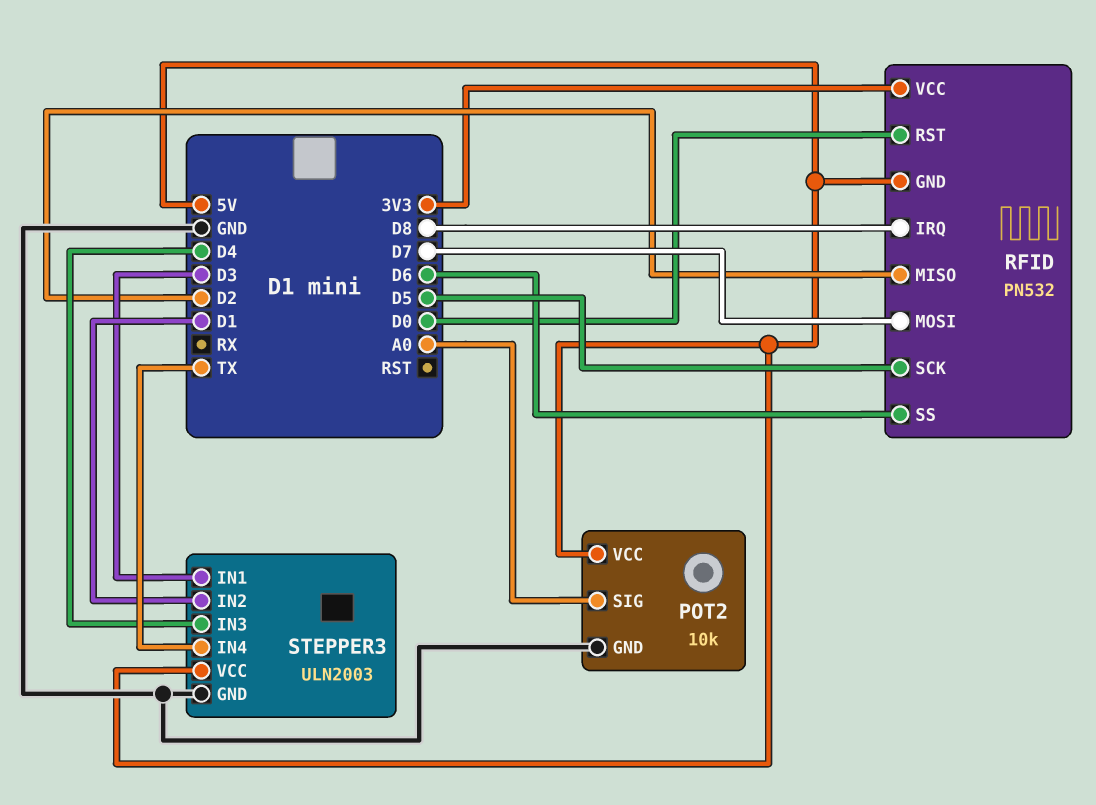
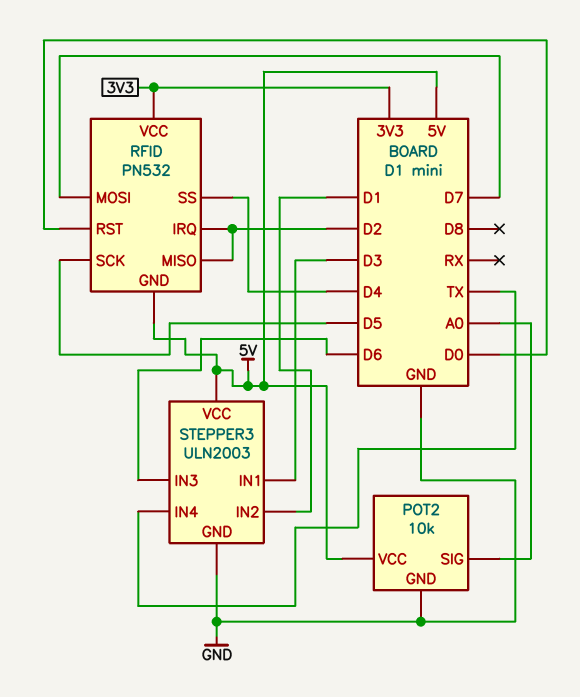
RFID pin IRQ: D8 -> D2
RFID pin SS: D6 -> D4
STEPPER3 pin IN3: D4 -> D6

